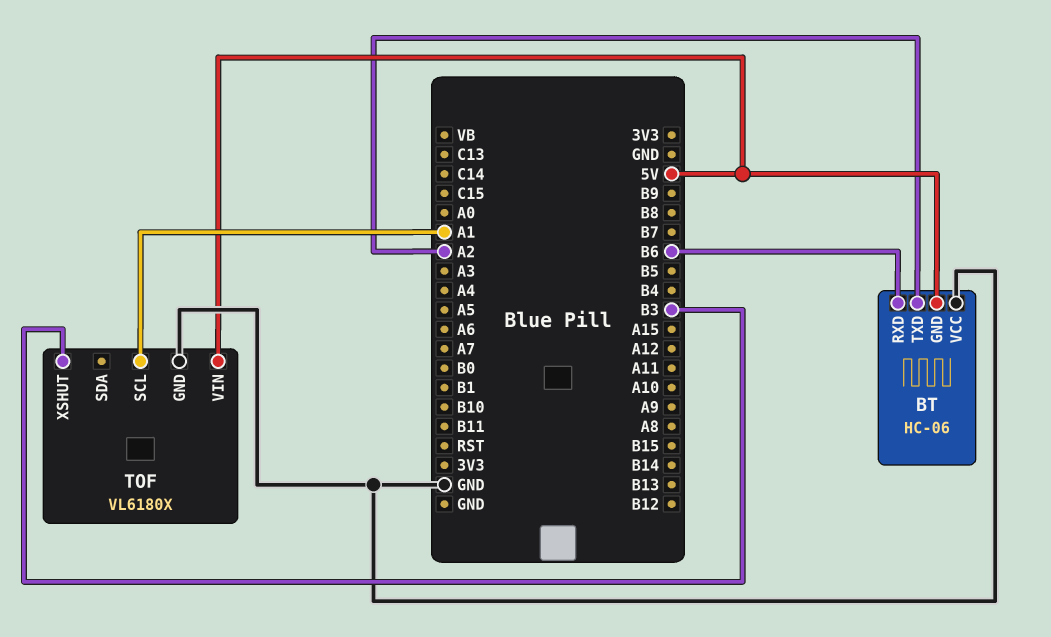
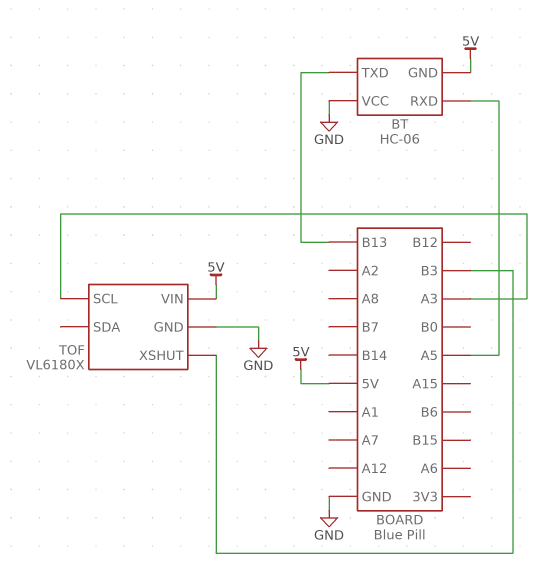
BT pin RXD: B6 -> A5
BT pin TXD: A2 -> B13
TOF pin SCL: A1 -> A3

